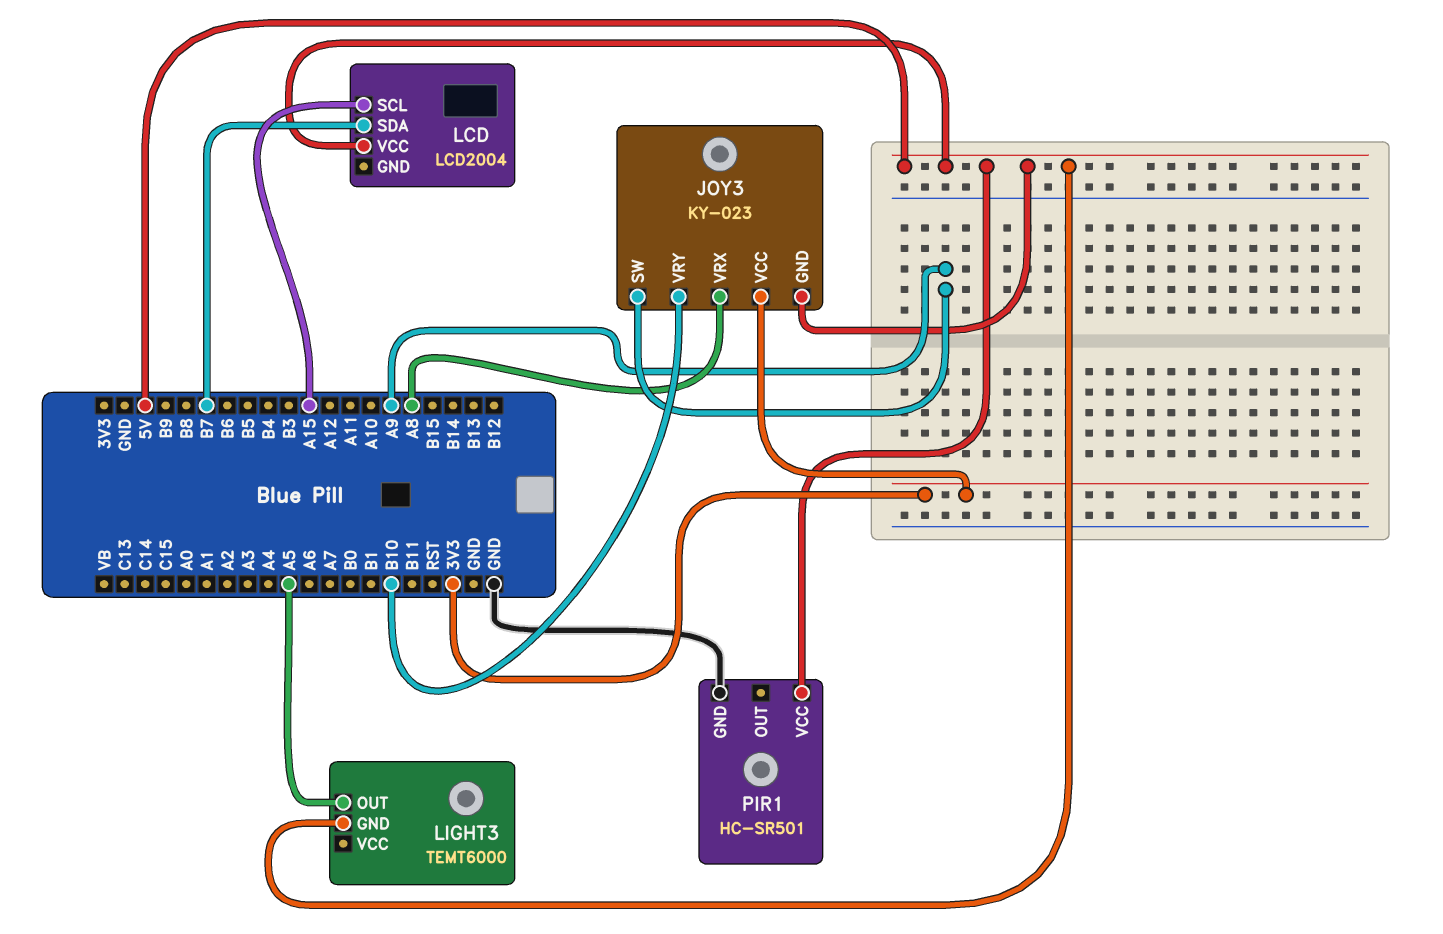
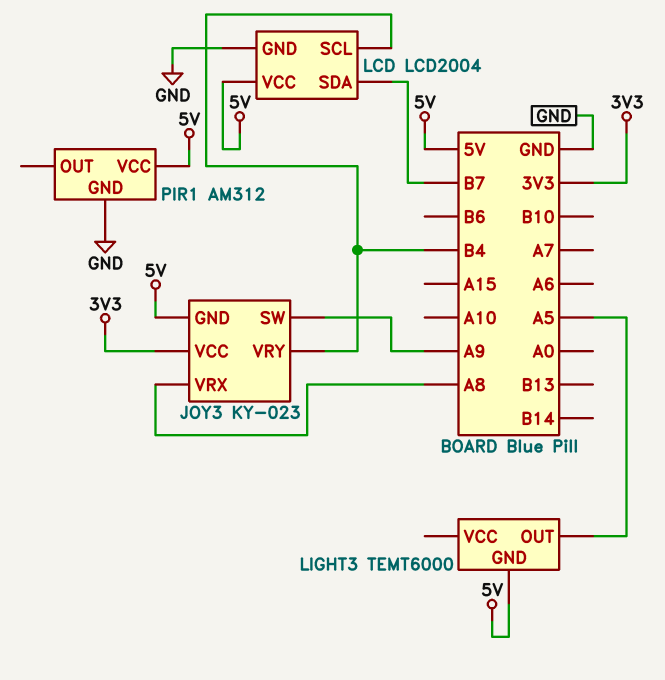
JOY3 pin VRY: B10 -> B4
LCD pin GND: none -> GND
LCD pin SCL: A15 -> B4
PIR1: HC-SR501 -> AM312

